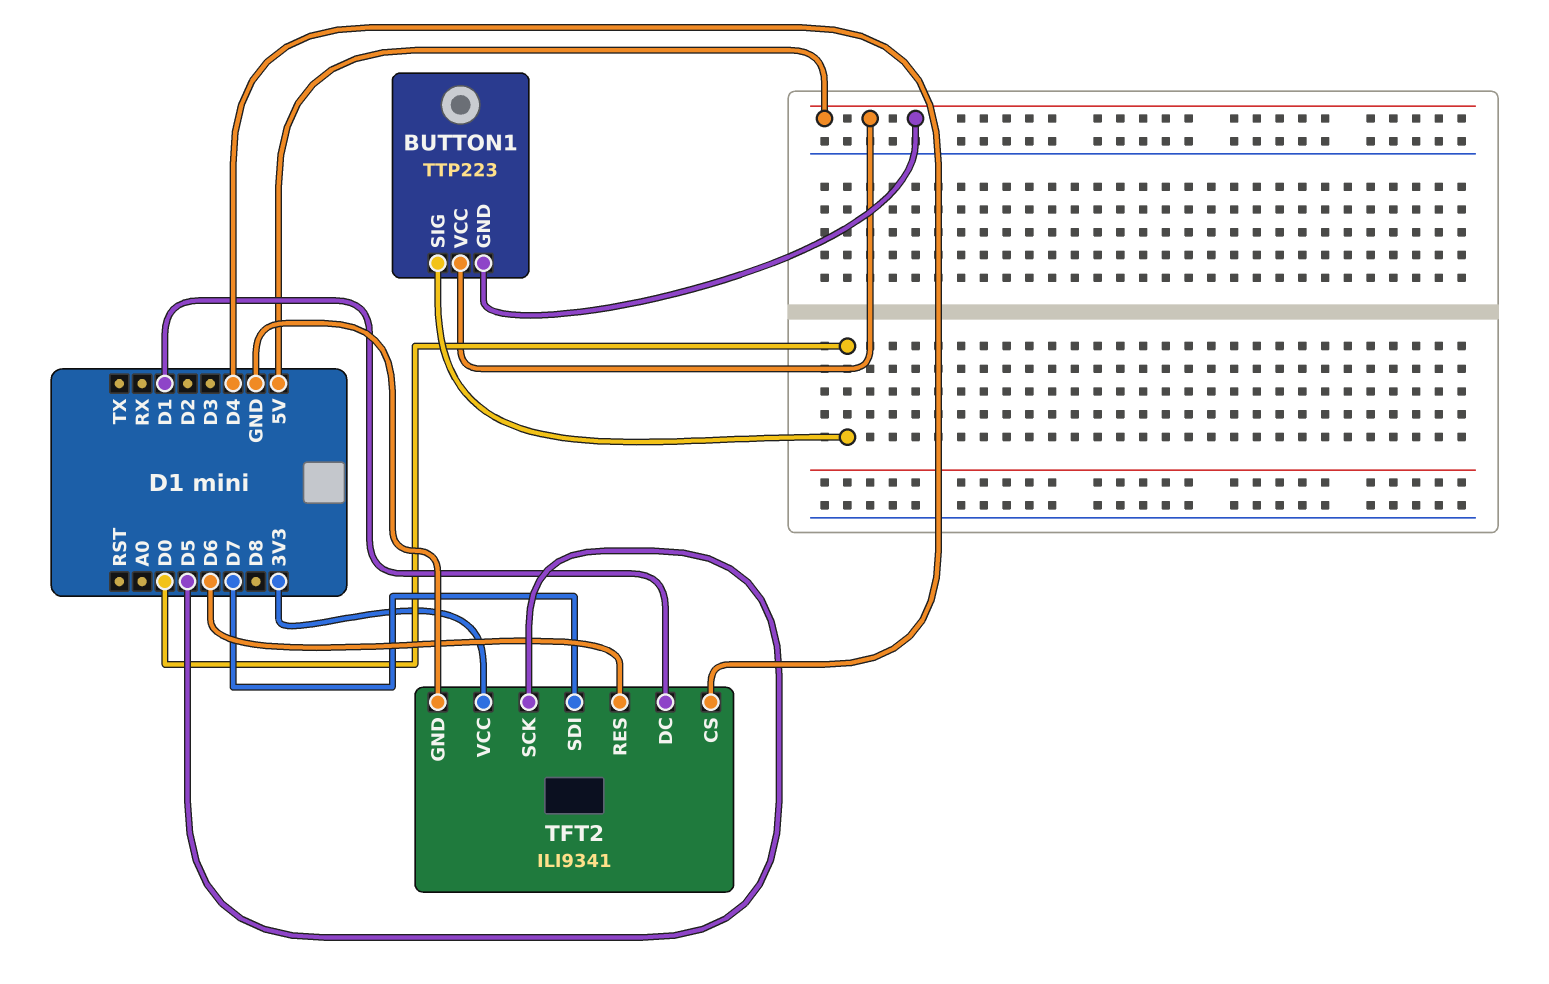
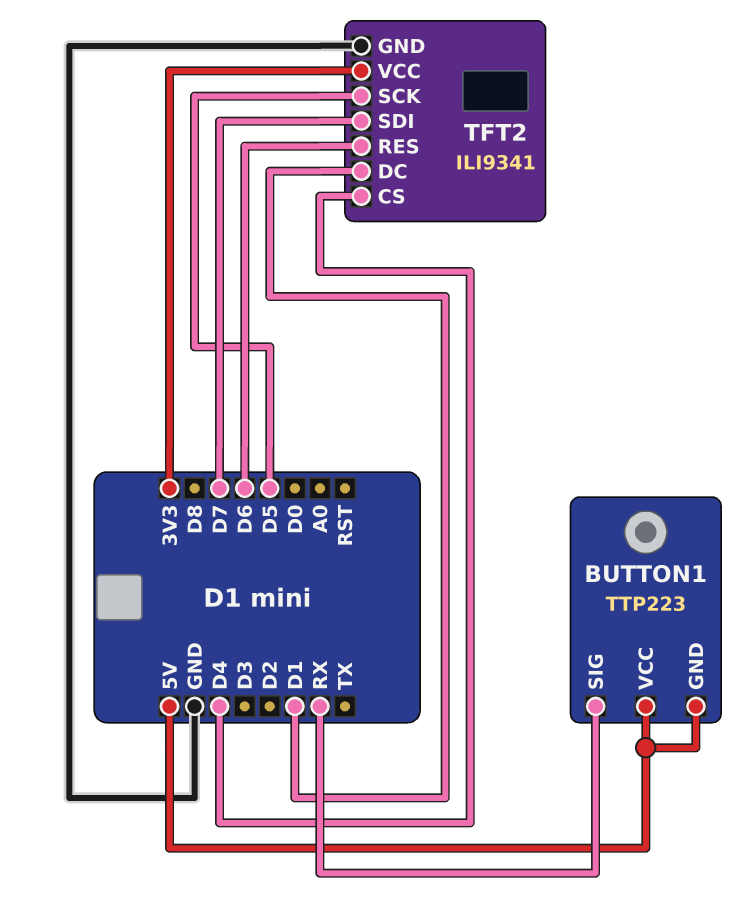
BUTTON1 pin SIG: D0 -> RX

